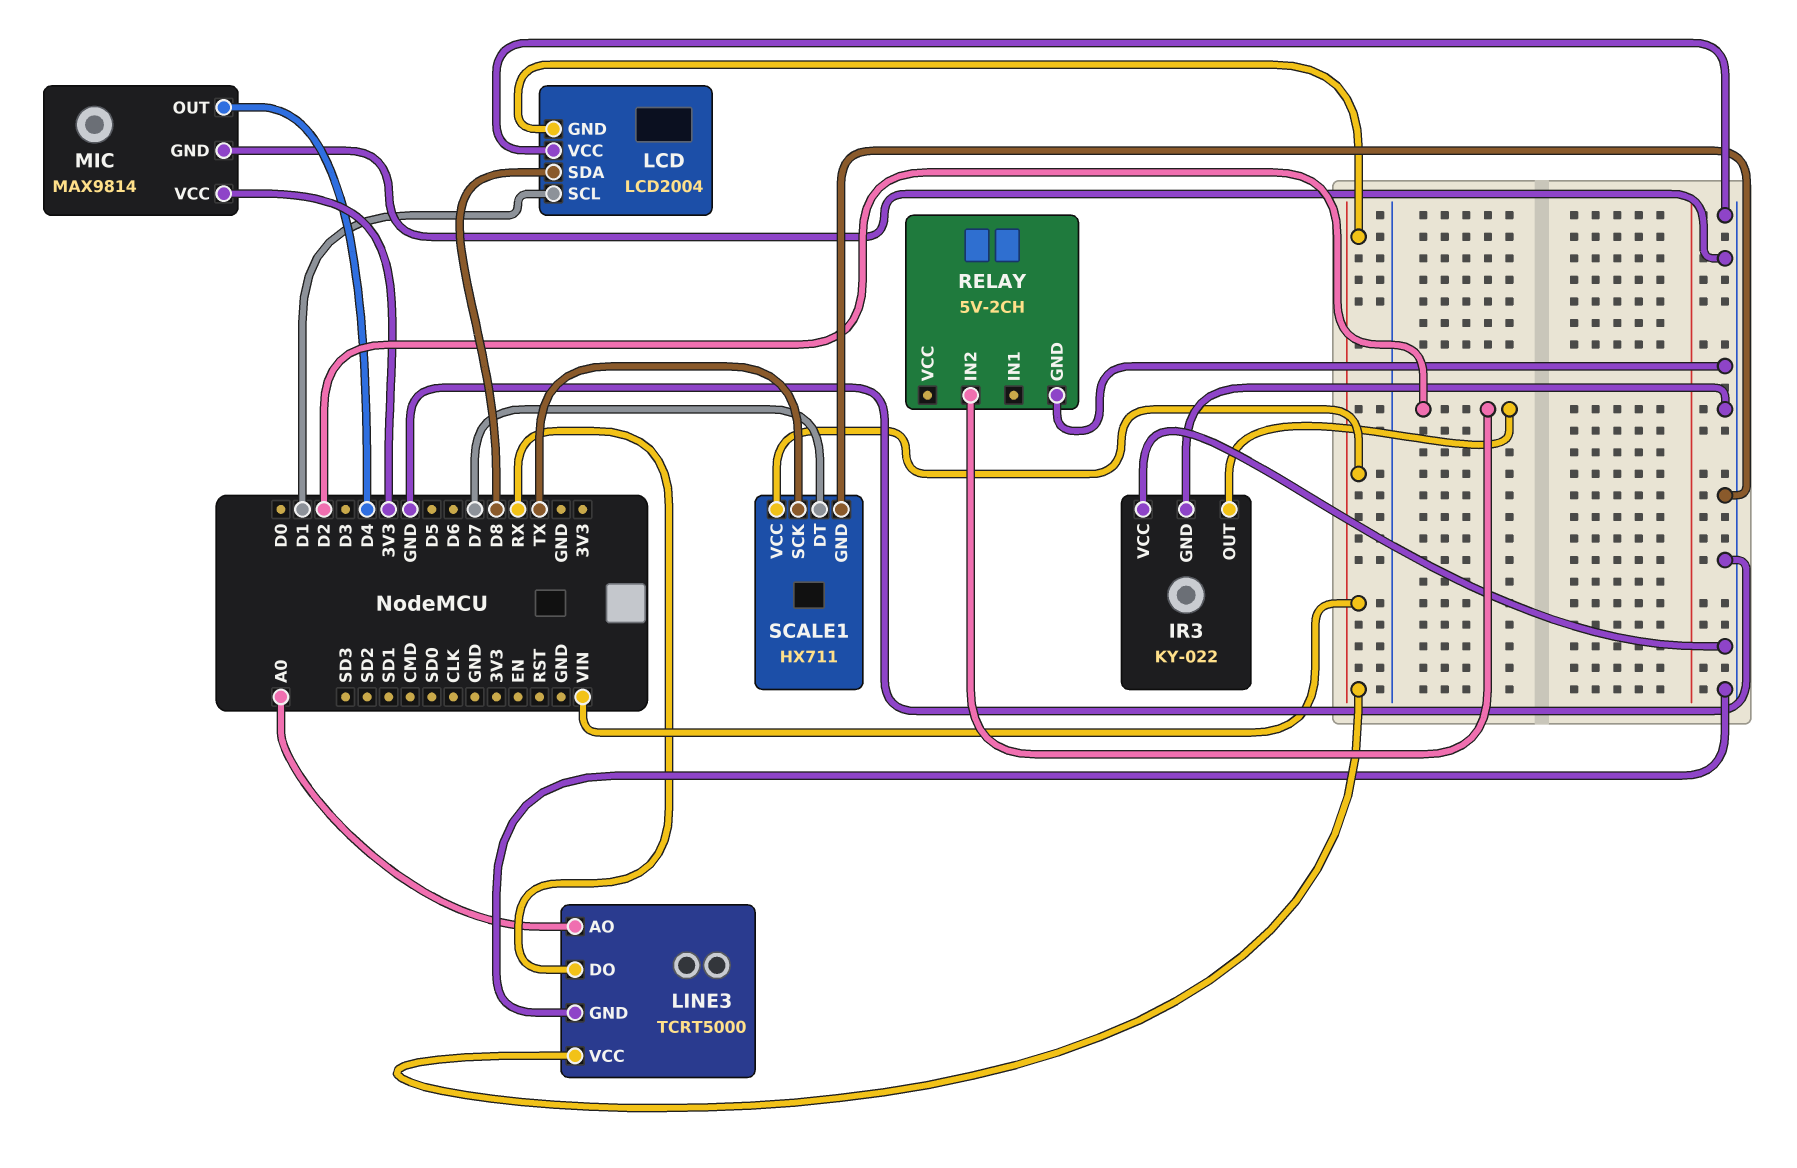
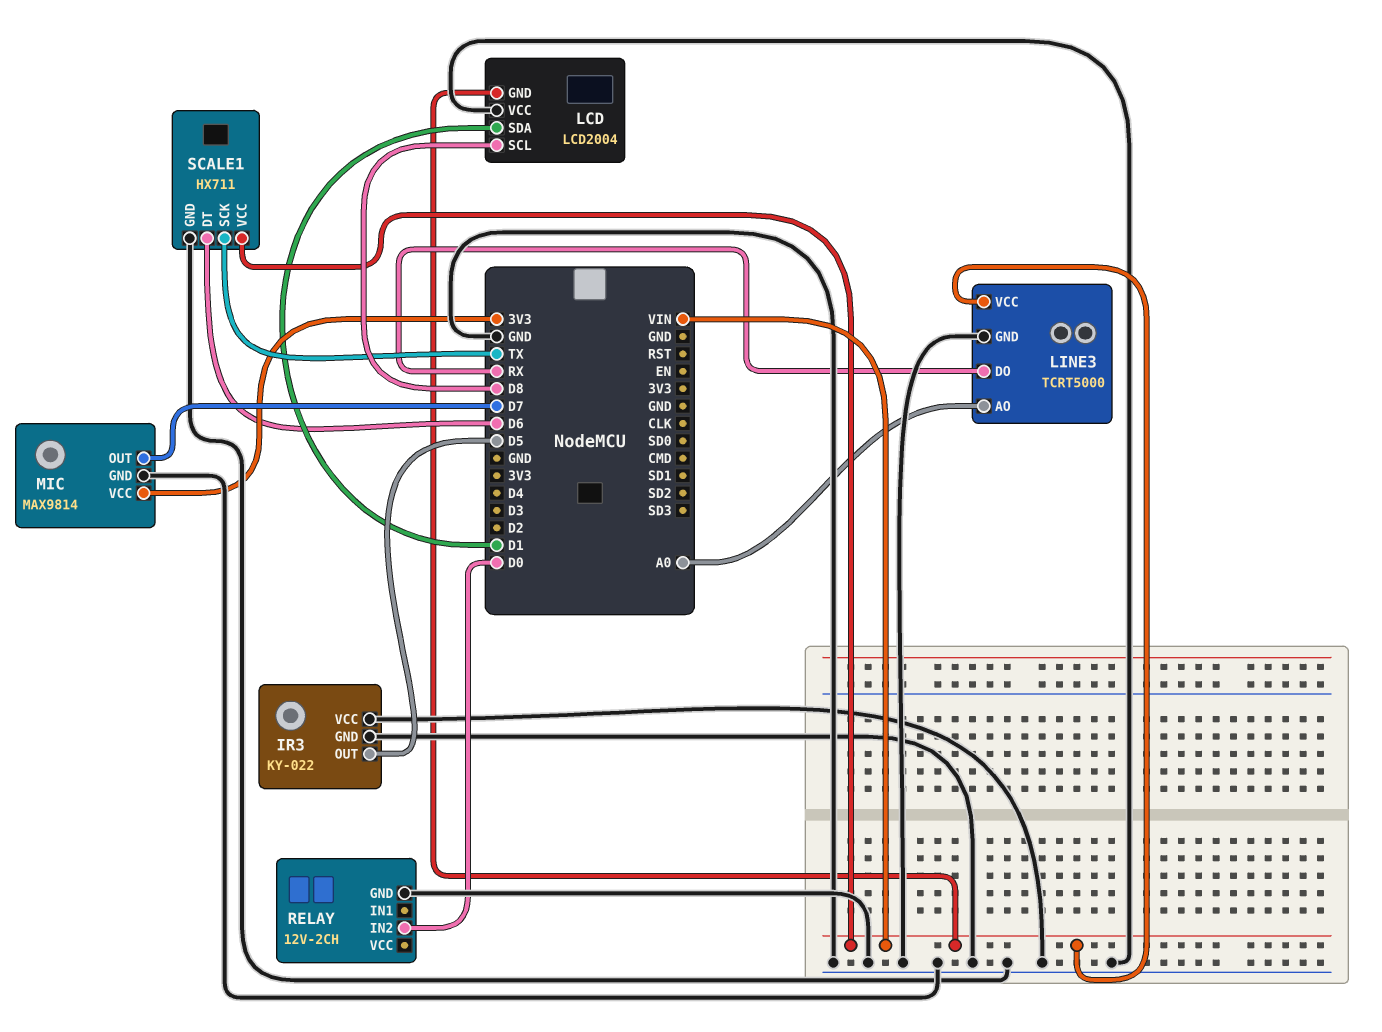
IR3 pin OUT: D2 -> D5
LCD pin SCL: D1 -> D8
LCD pin SDA: D8 -> D1
MIC pin OUT: D4 -> D7
RELAY: 5V-2CH -> 12V-2CH
RELAY pin IN2: D2 -> D0
SCALE1 pin DT: D7 -> D6

